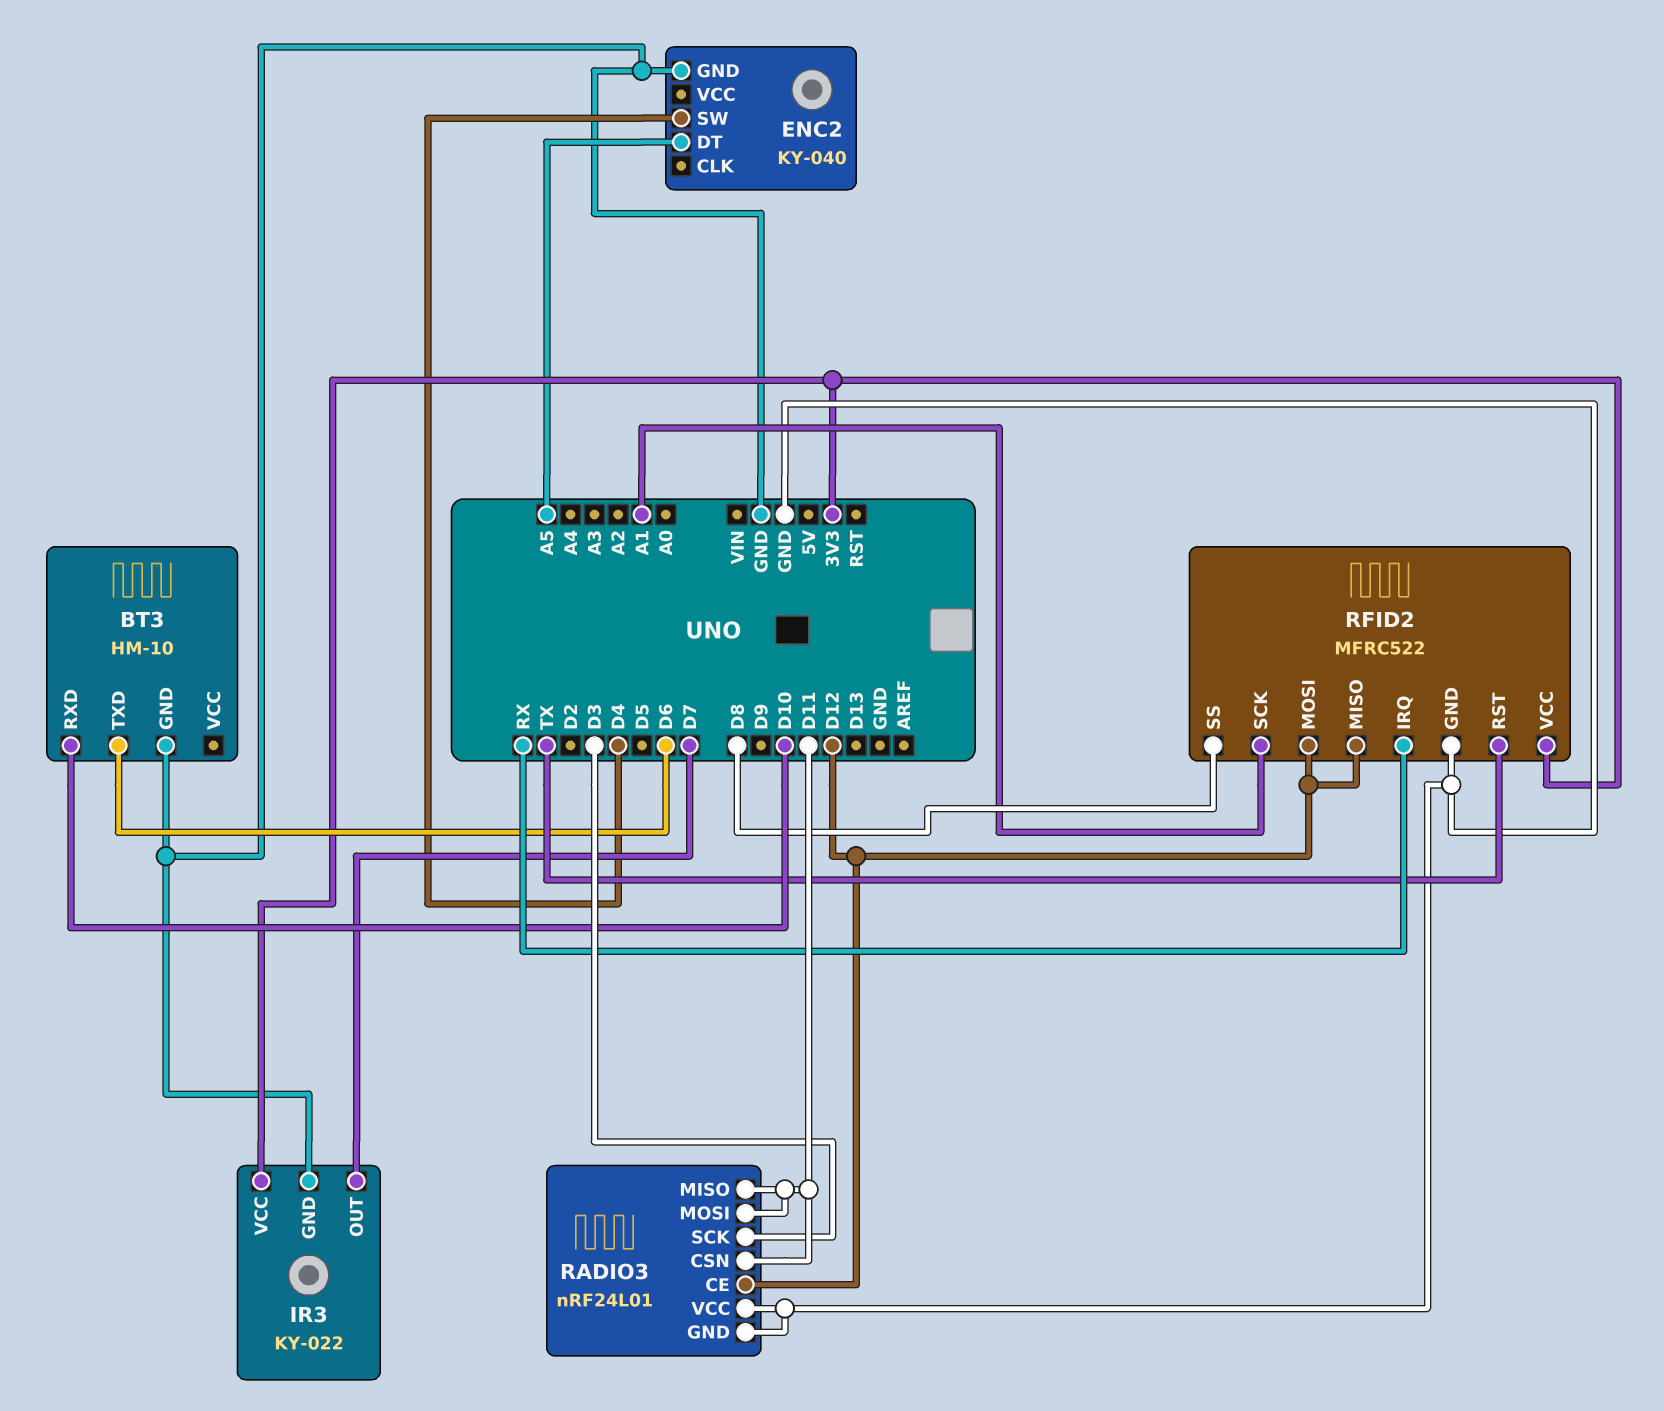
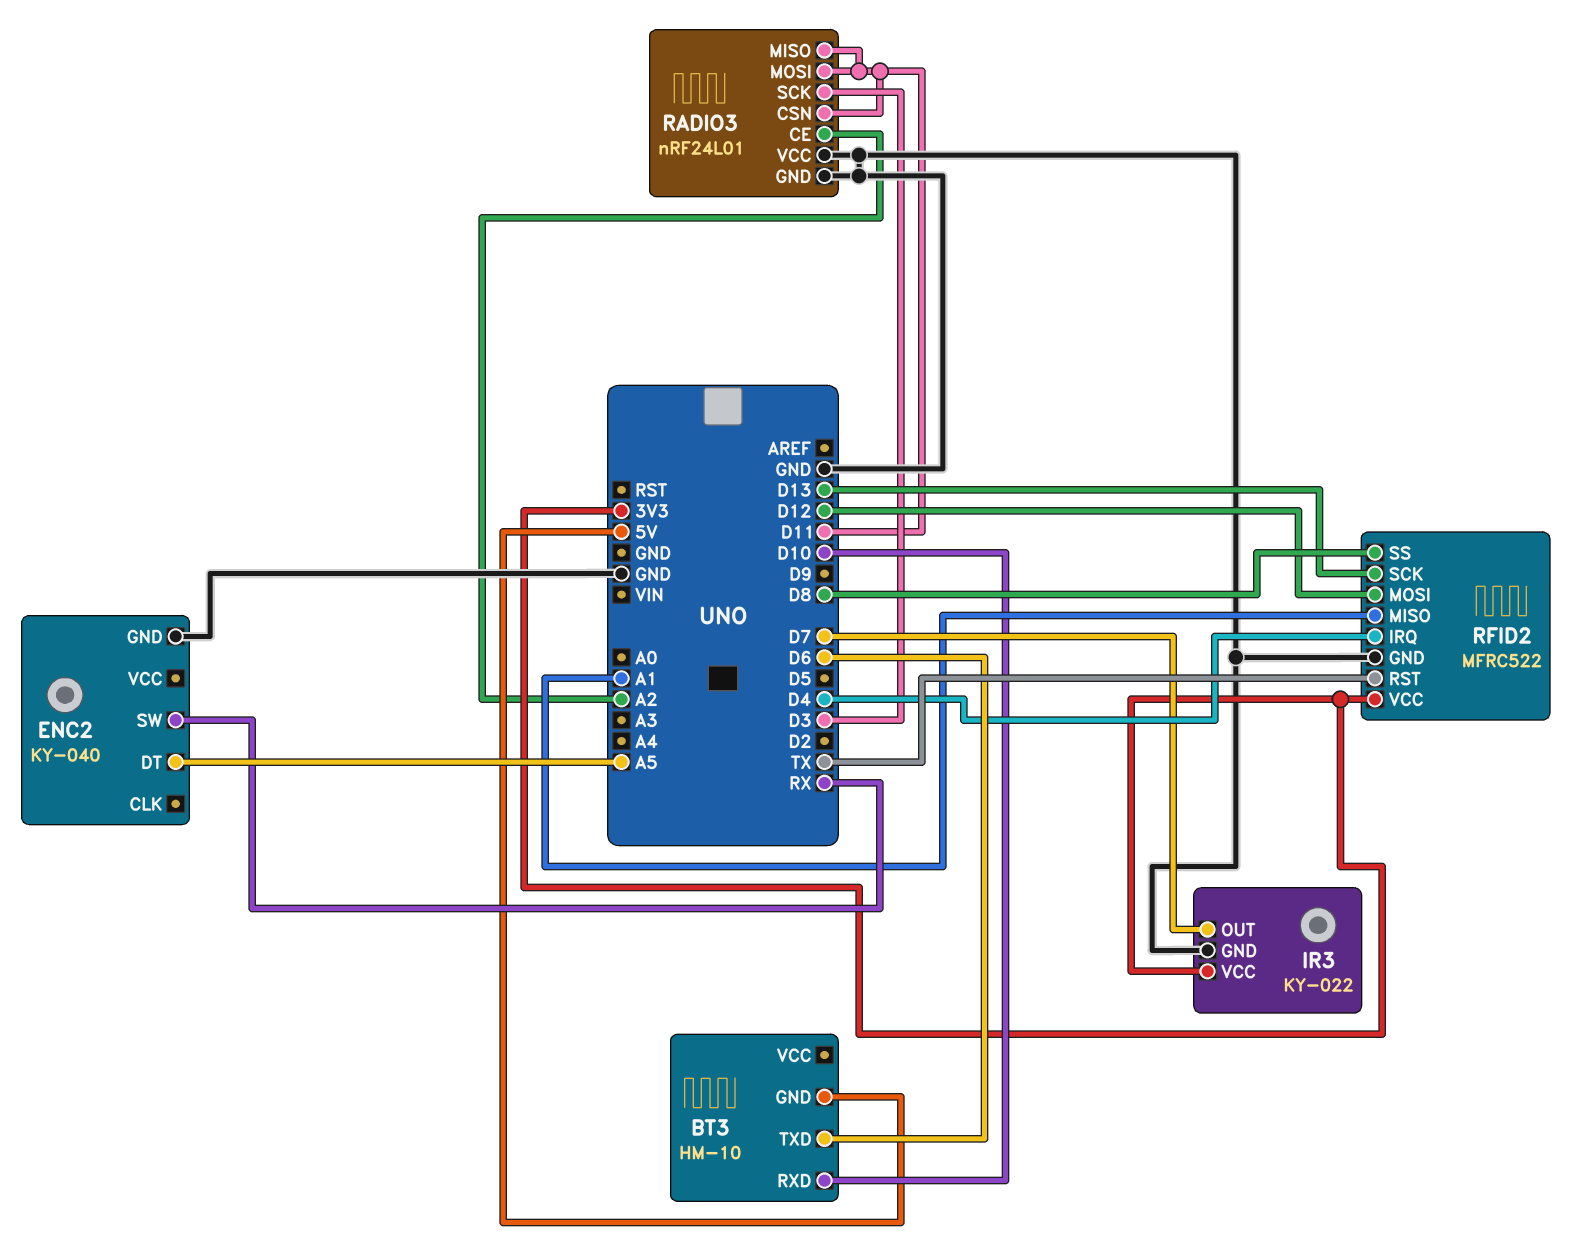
BT3 pin GND: GND -> 5V
ENC2 pin SW: D4 -> RX
RADIO3 pin CE: D12 -> A2
RFID2 pin IRQ: RX -> D4
RFID2 pin MISO: D12 -> A1
RFID2 pin SCK: A1 -> D13

